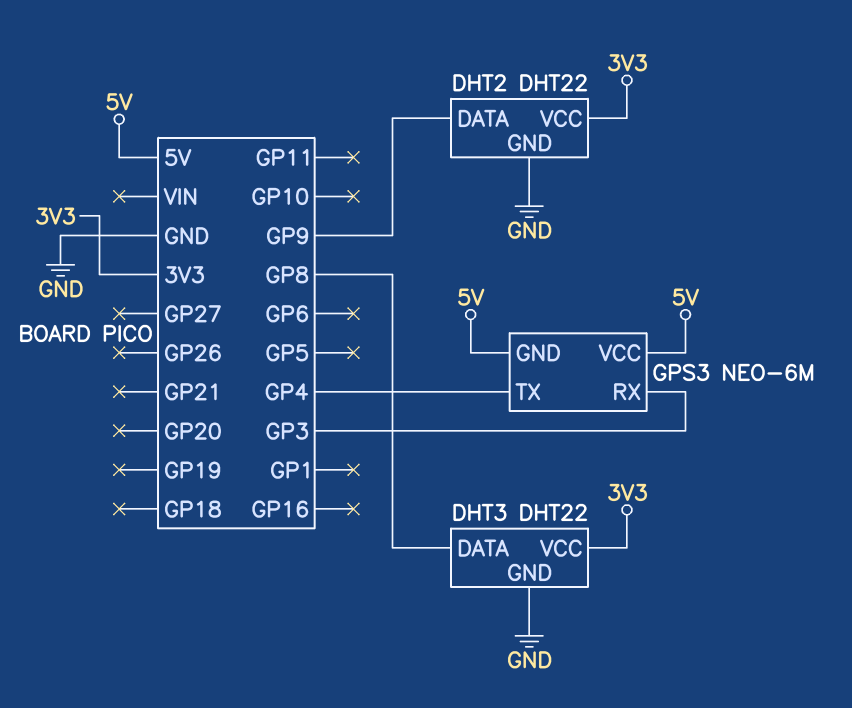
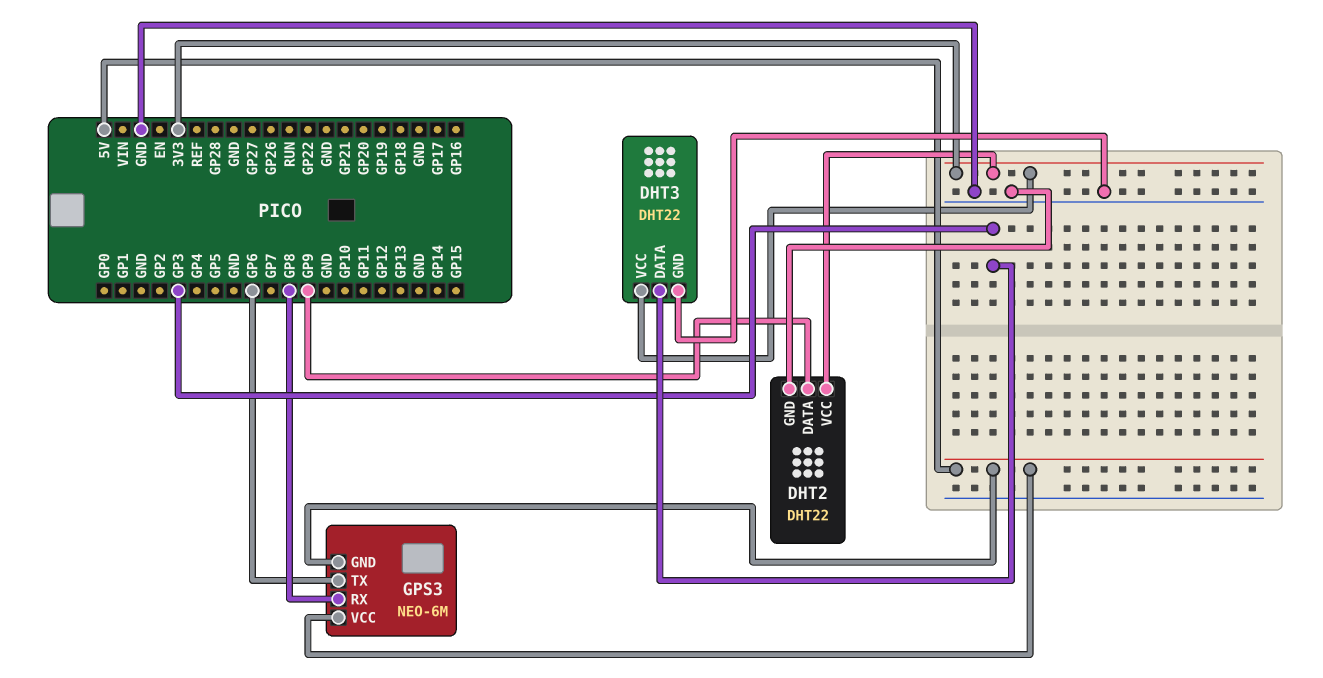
DHT3 pin DATA: GP8 -> GP3
GPS3 pin RX: GP3 -> GP8
GPS3 pin TX: GP4 -> GP6

